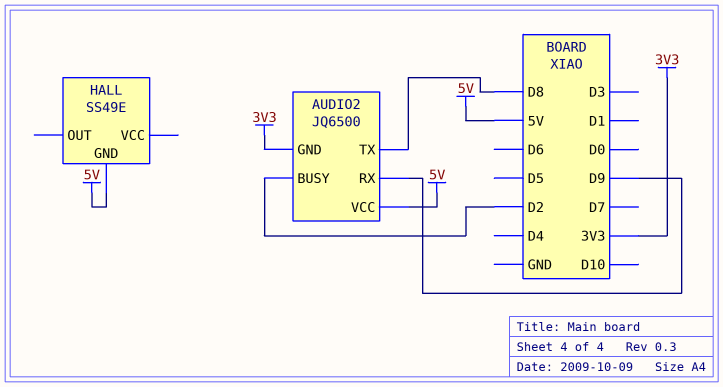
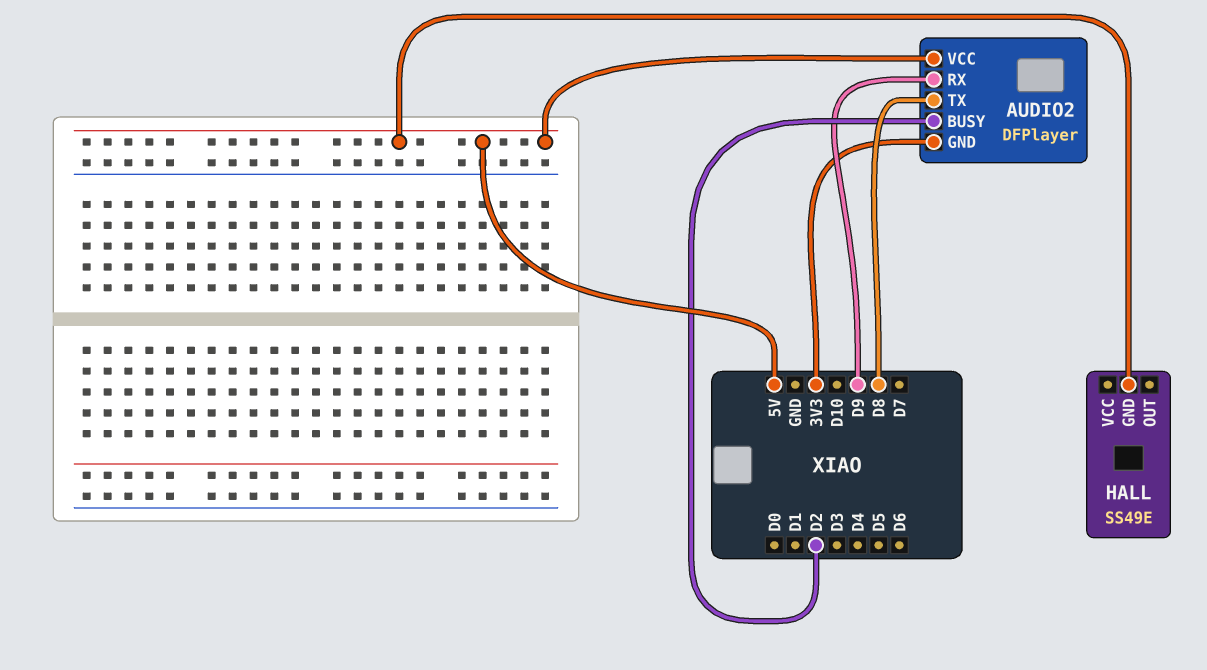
AUDIO2: JQ6500 -> DFPlayer

